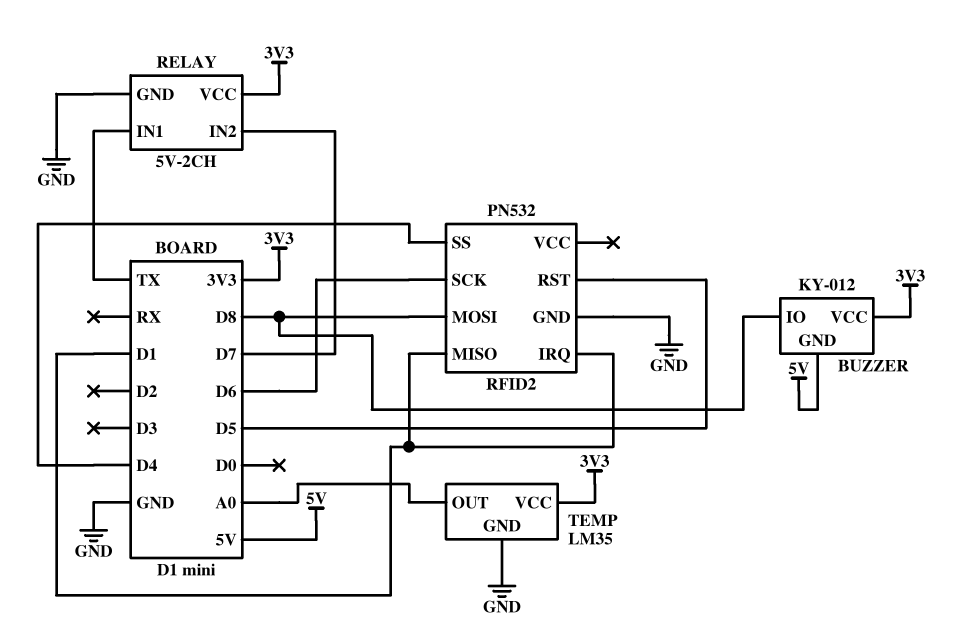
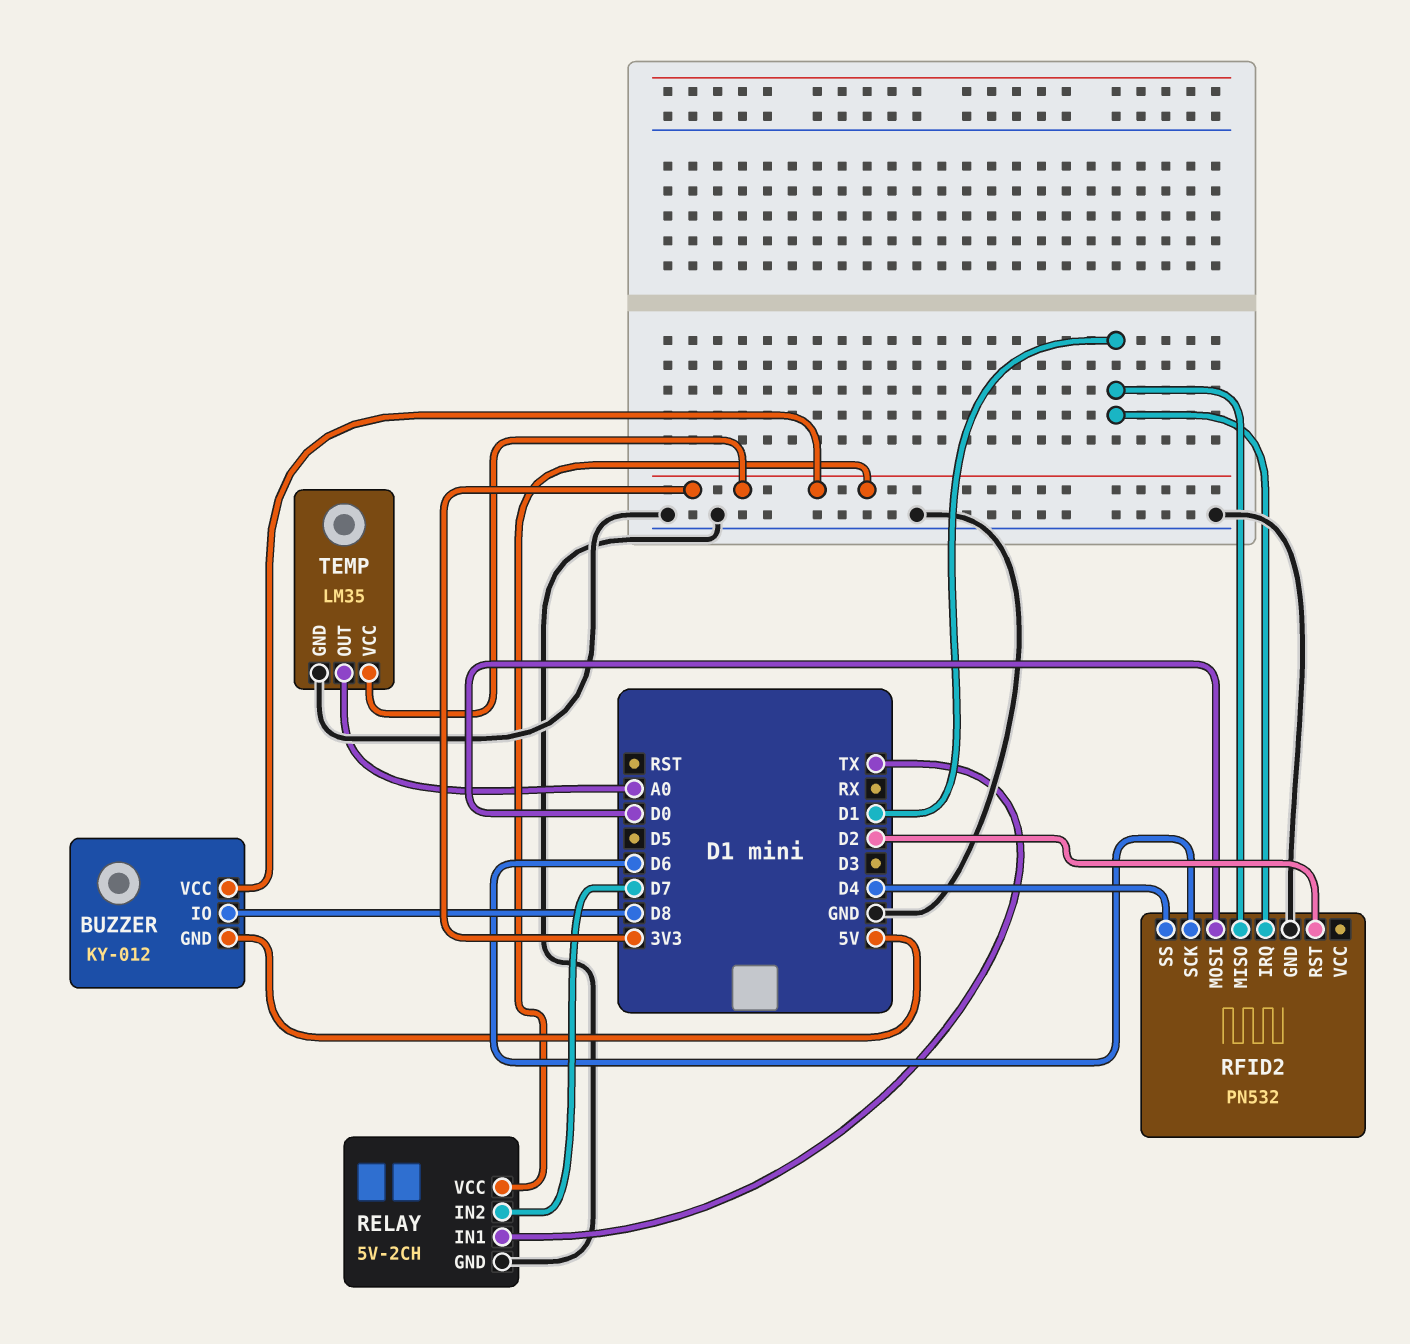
RFID2 pin MOSI: D8 -> D0
RFID2 pin RST: D5 -> D2

